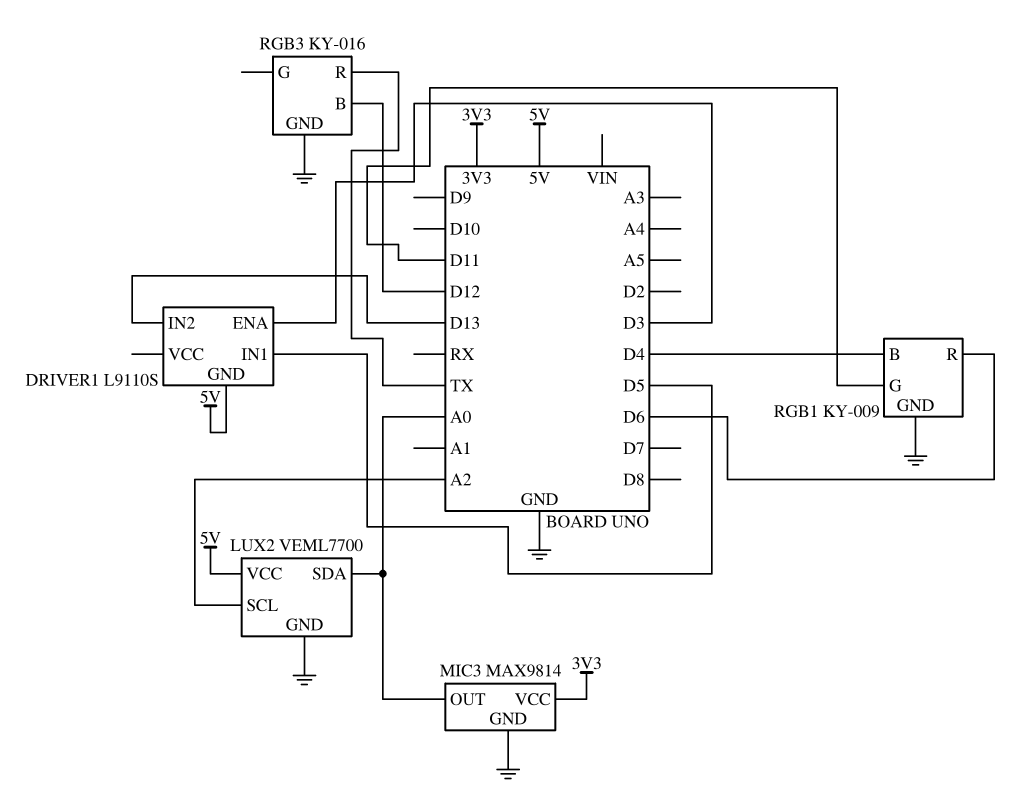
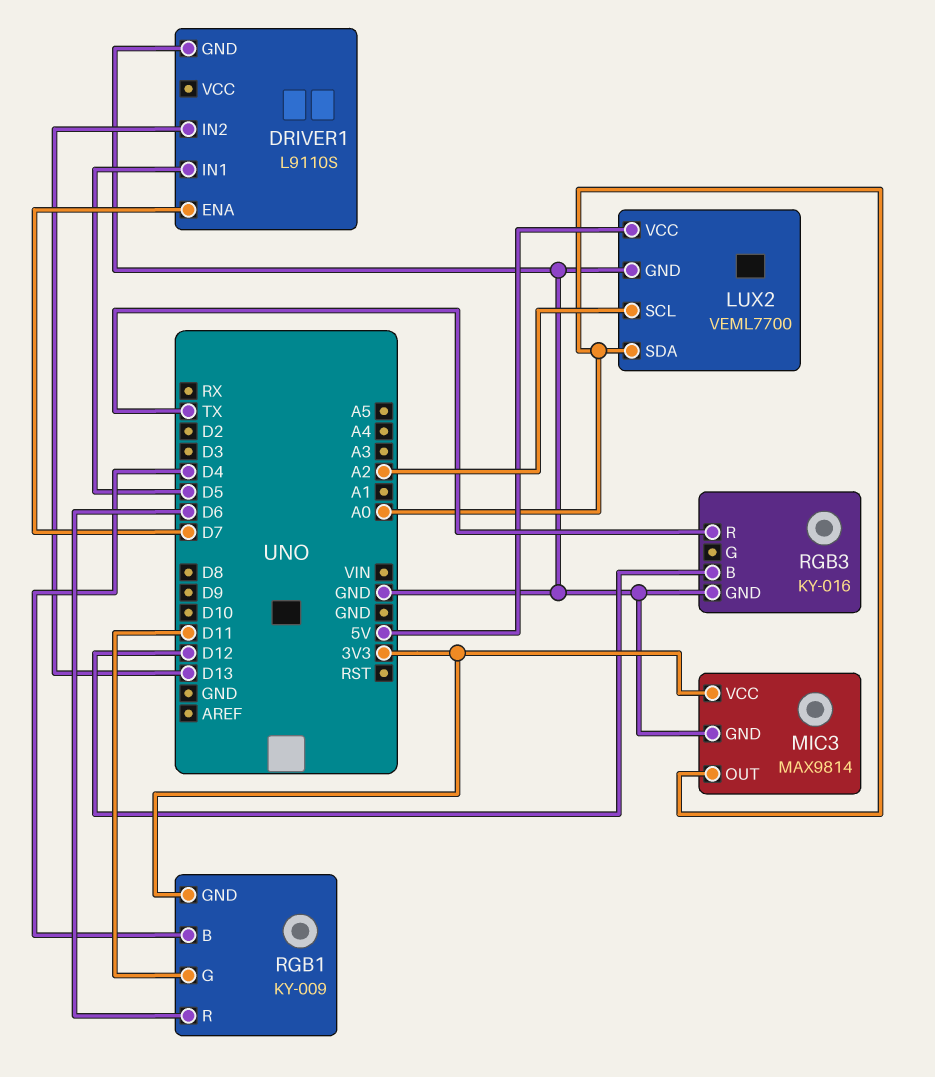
DRIVER1 pin ENA: D3 -> D7
DRIVER1 pin GND: 5V -> GND
RGB1 pin GND: GND -> 3V3

